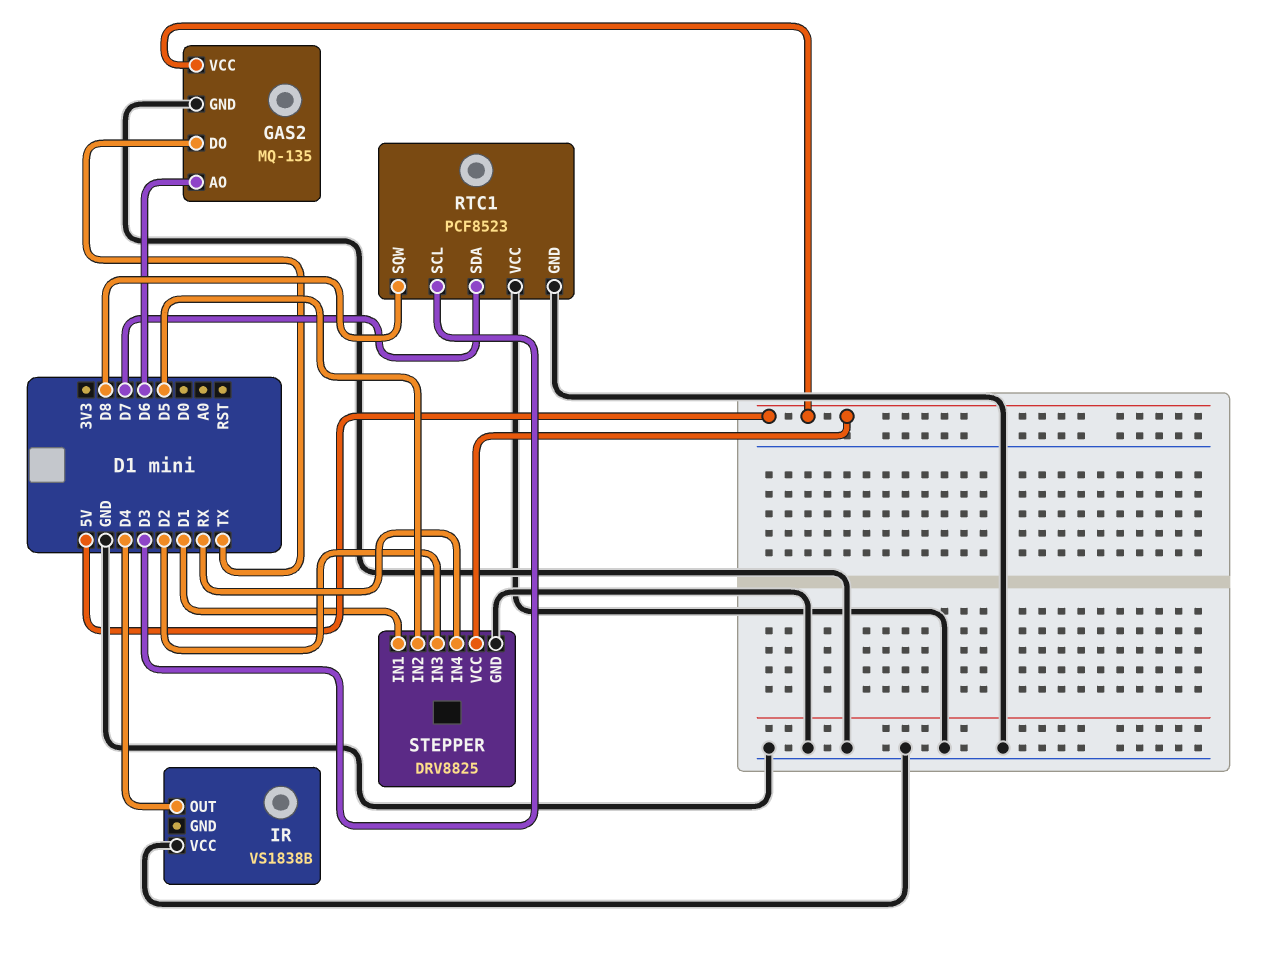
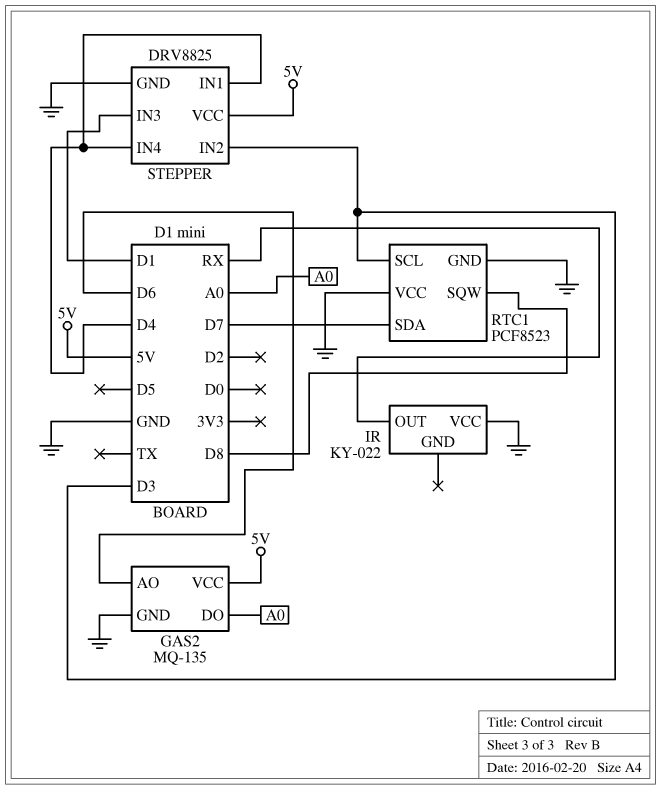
GAS2 pin DO: TX -> A0
IR: VS1838B -> KY-022
IR pin OUT: D4 -> RX
STEPPER pin IN1: D1 -> D4
STEPPER pin IN2: D5 -> D3
STEPPER pin IN3: D2 -> D1
STEPPER pin IN4: RX -> D4

